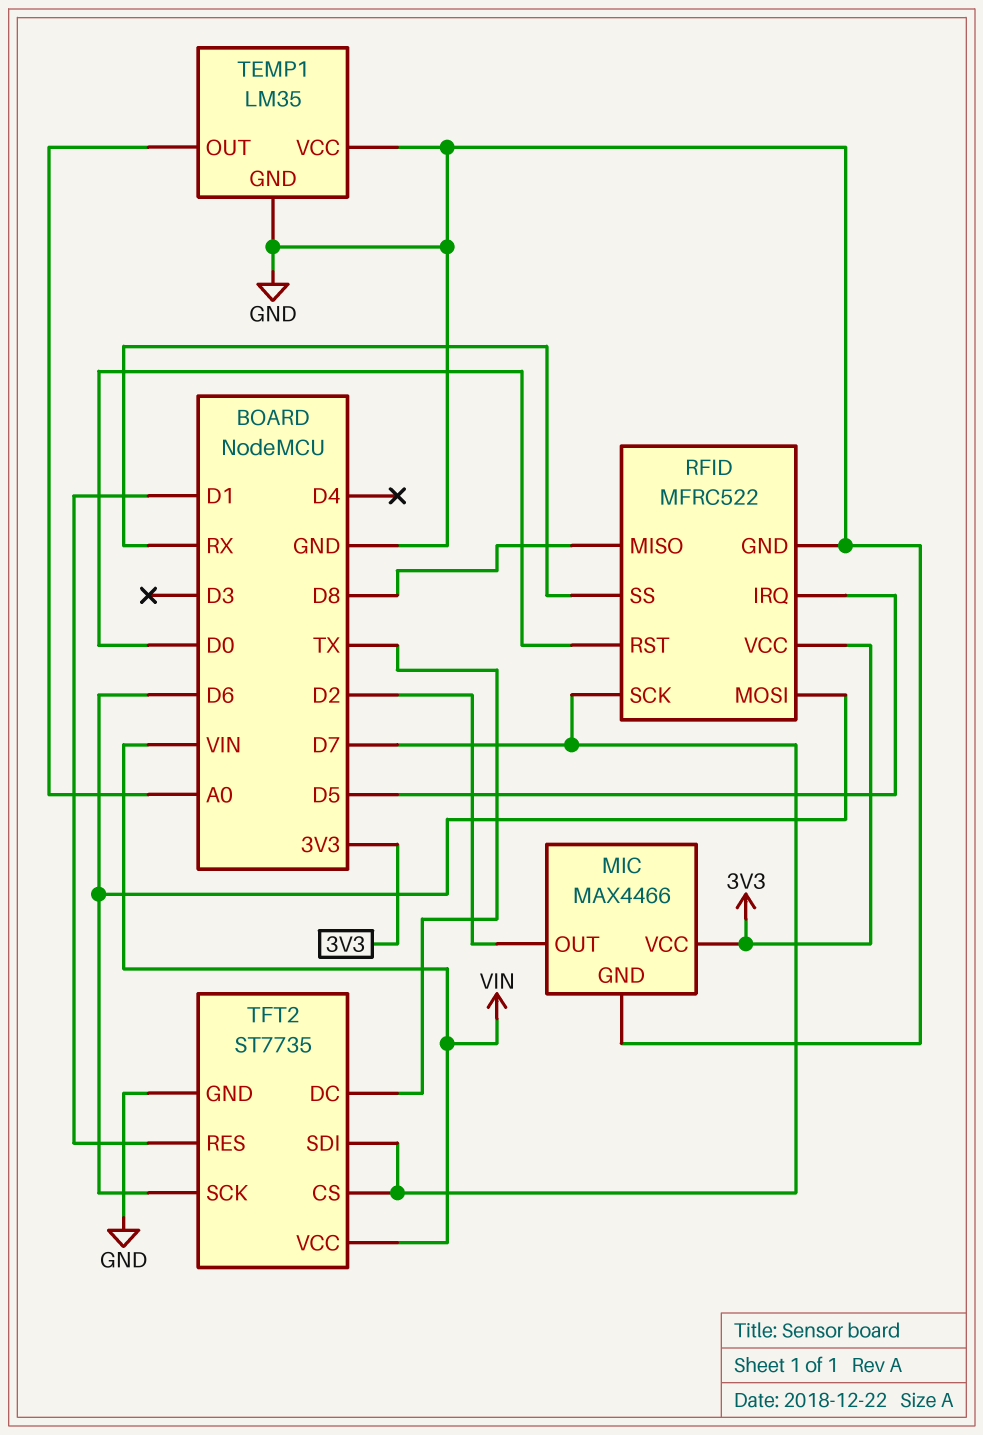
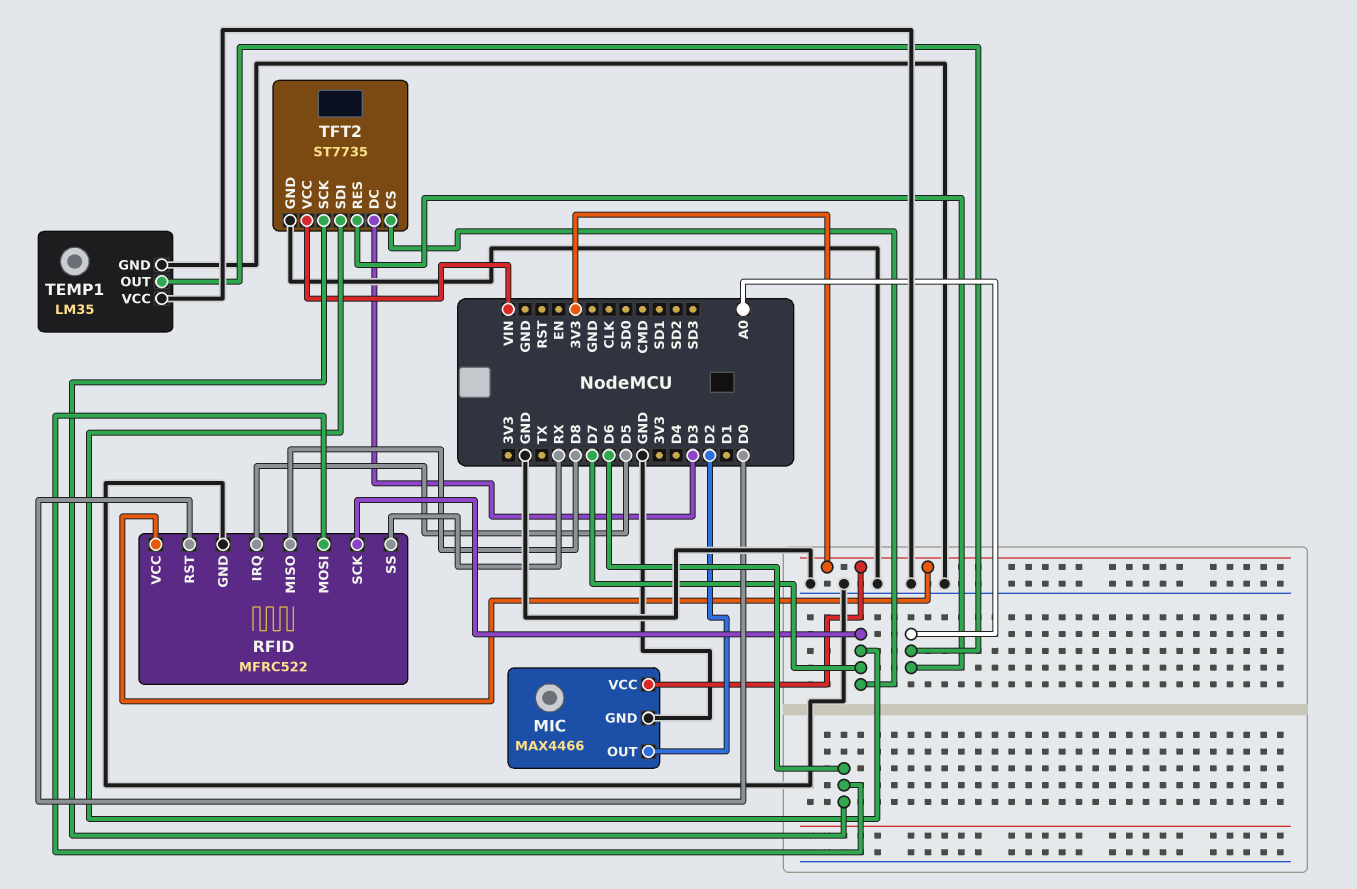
TFT2 pin DC: TX -> D3
TFT2 pin RES: D1 -> A0

